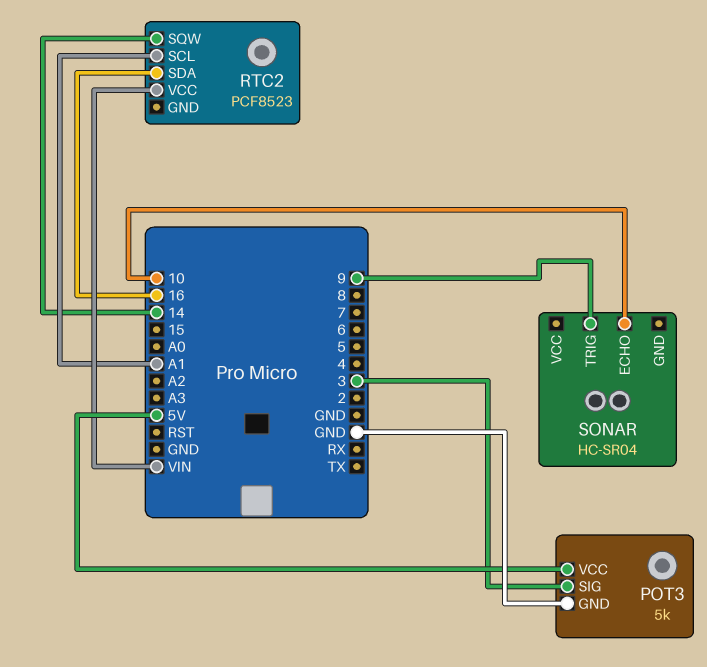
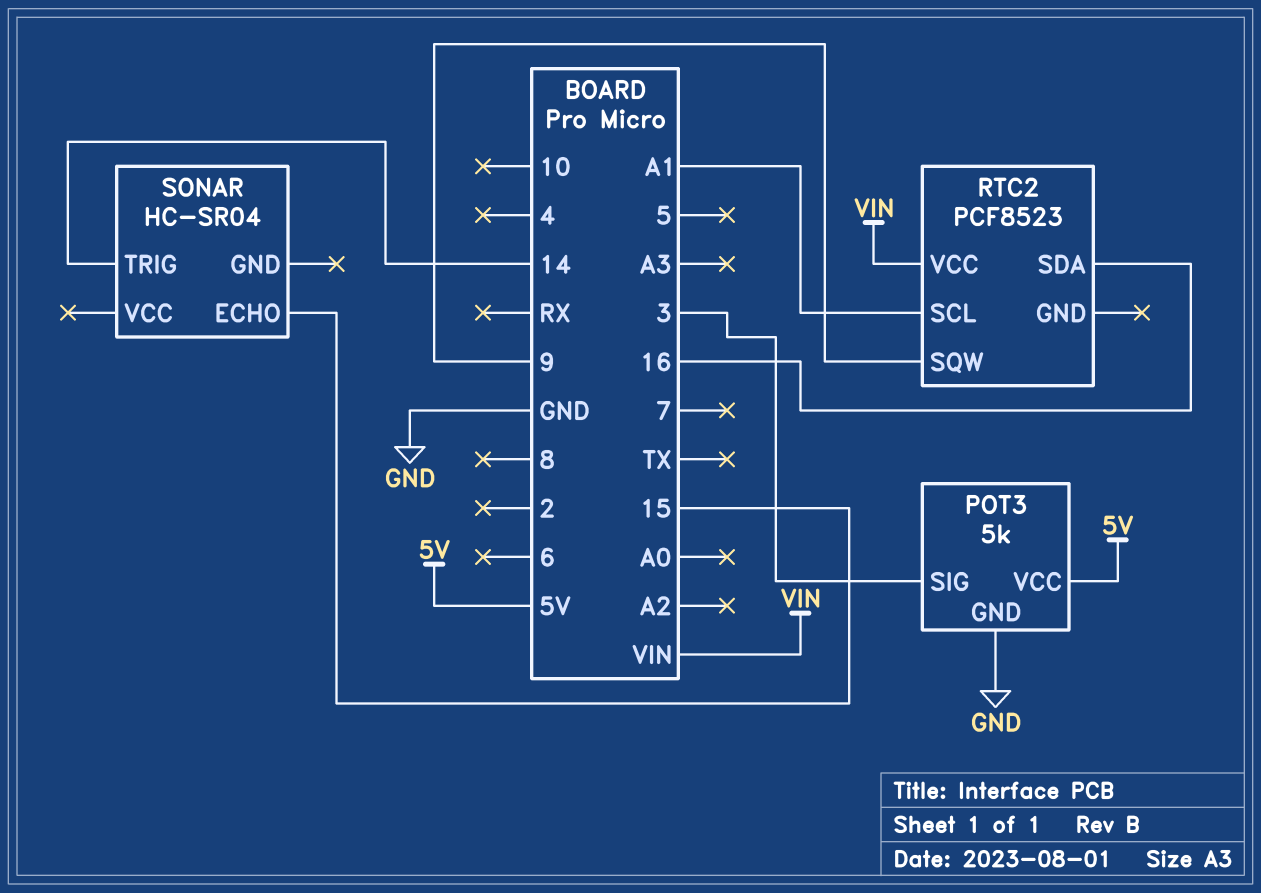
RTC2 pin SQW: 14 -> 9
SONAR pin ECHO: 10 -> 15
SONAR pin TRIG: 9 -> 14

